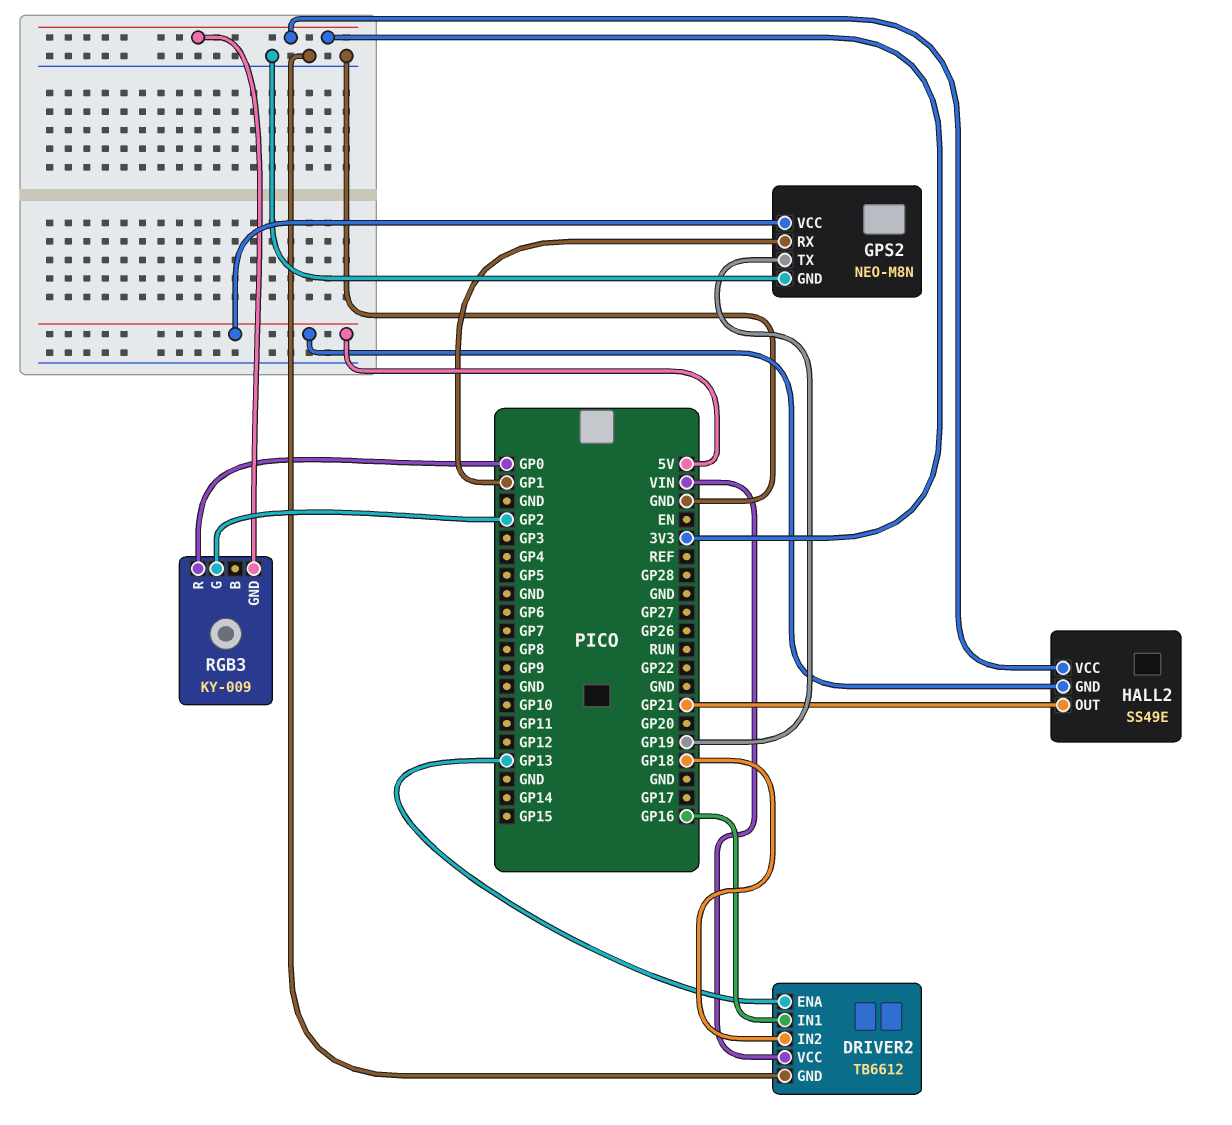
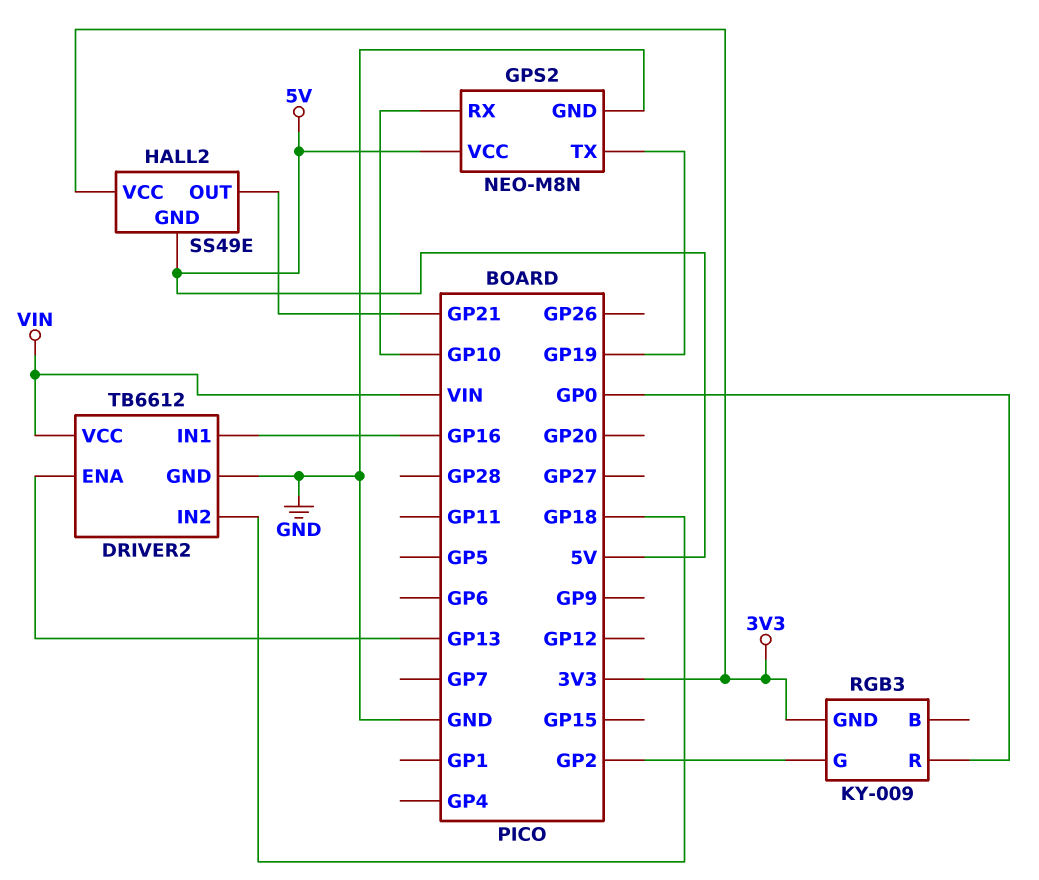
GPS2 pin RX: GP1 -> GP10

